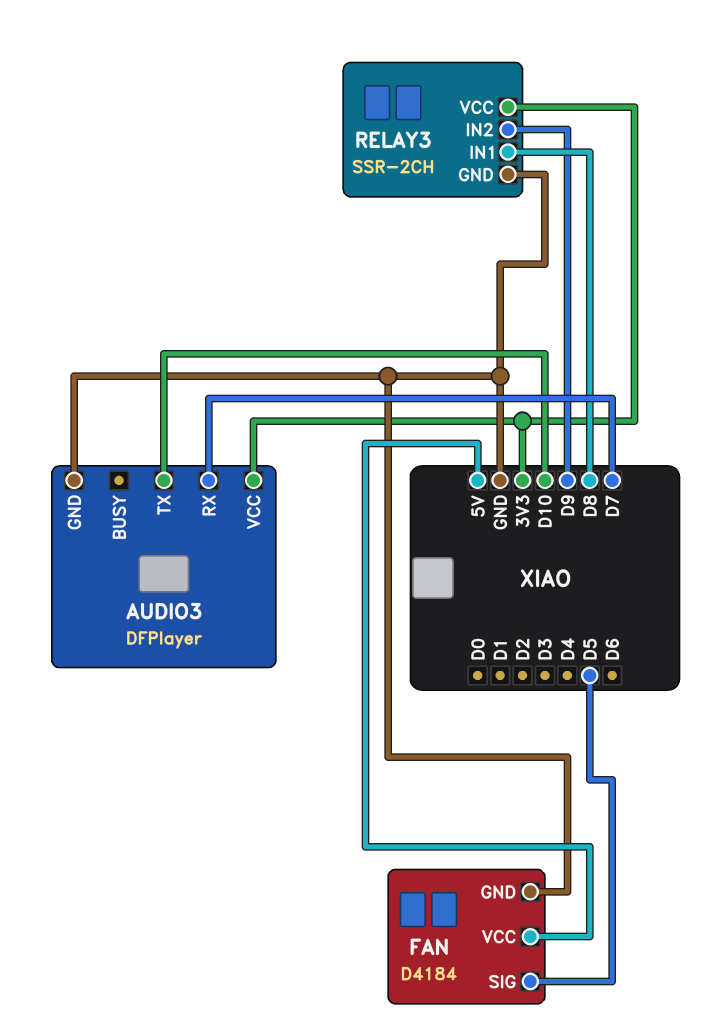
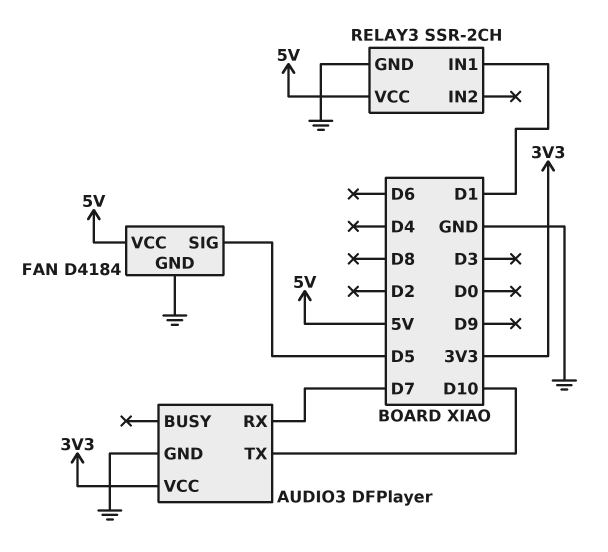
RELAY3 pin IN1: D8 -> D1
RELAY3 pin IN2: D9 -> none
RELAY3 pin VCC: 3V3 -> 5V

